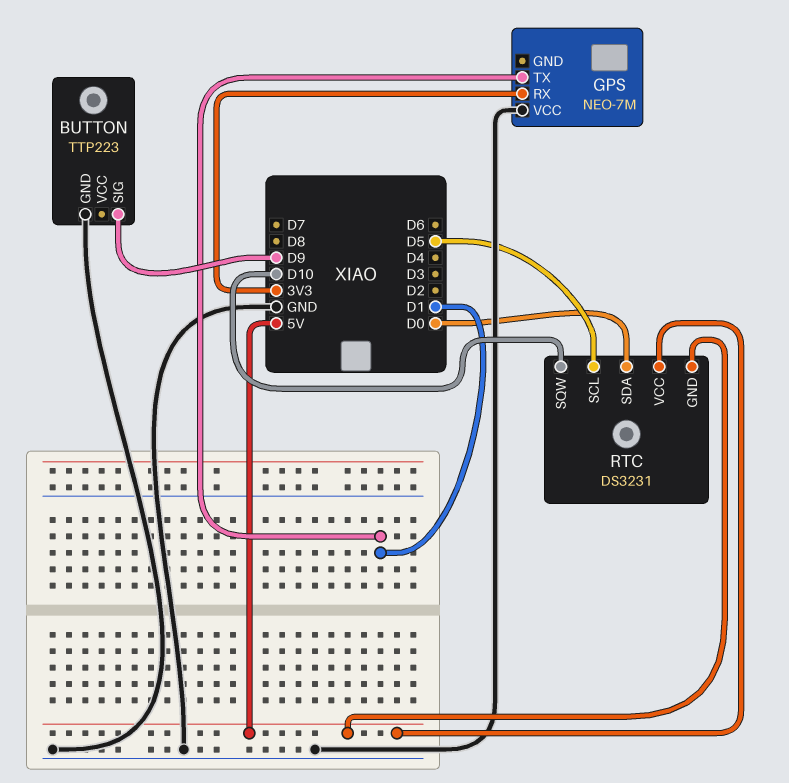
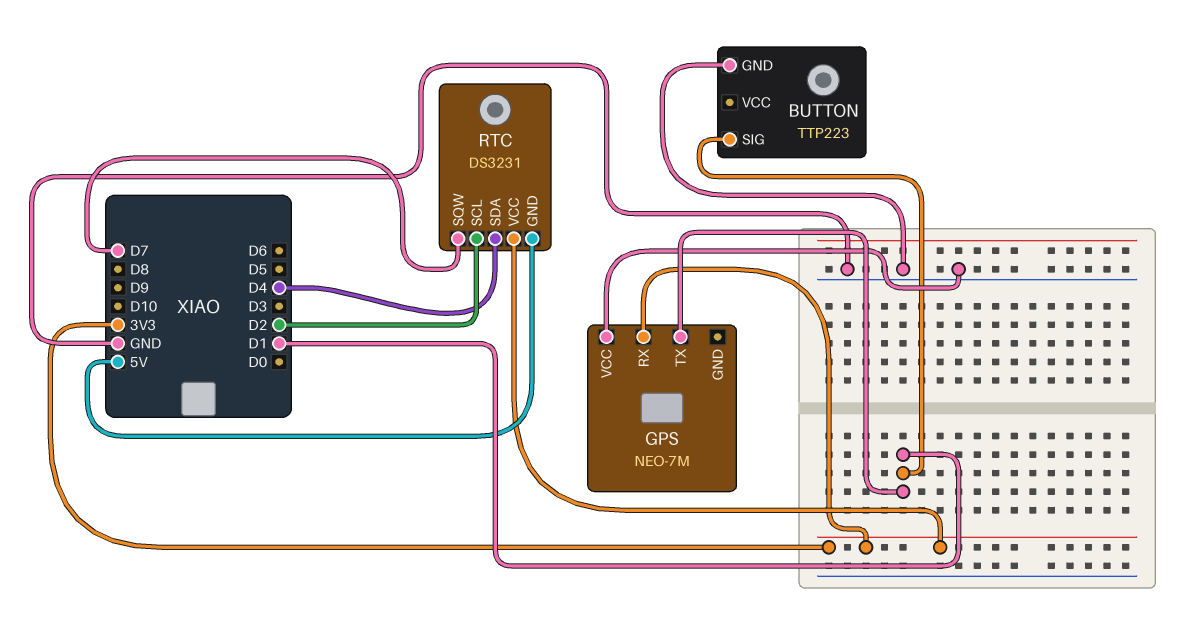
BUTTON pin SIG: D9 -> D1
RTC pin SCL: D5 -> D2
RTC pin SDA: D0 -> D4
RTC pin SQW: D10 -> D7
RTC pin VCC: 5V -> 3V3

